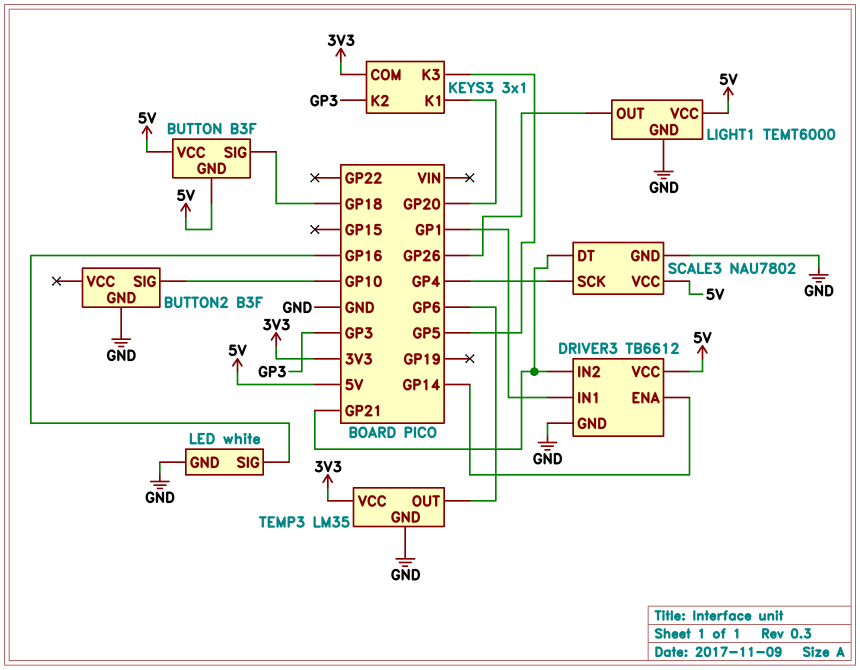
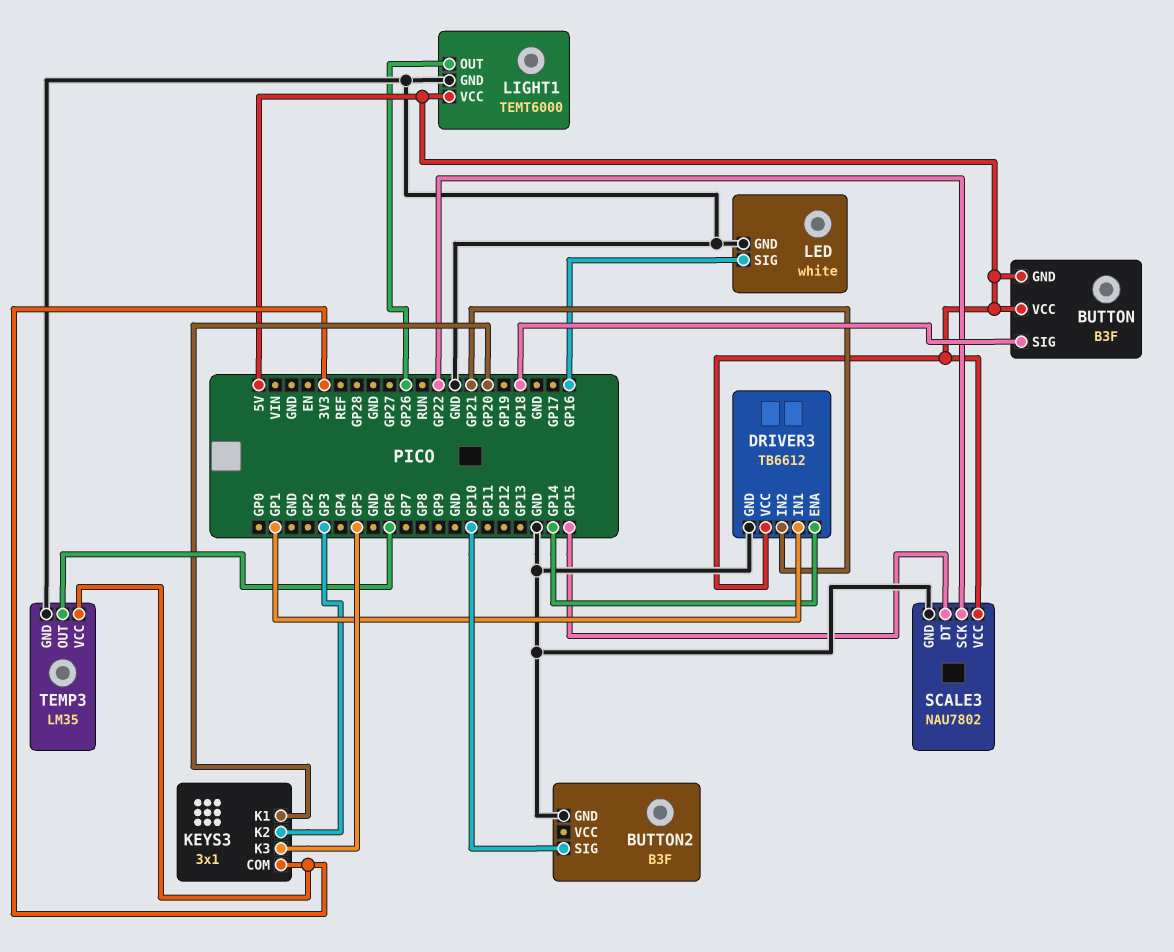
SCALE3 pin DT: GP21 -> GP15
SCALE3 pin SCK: GP4 -> GP22

